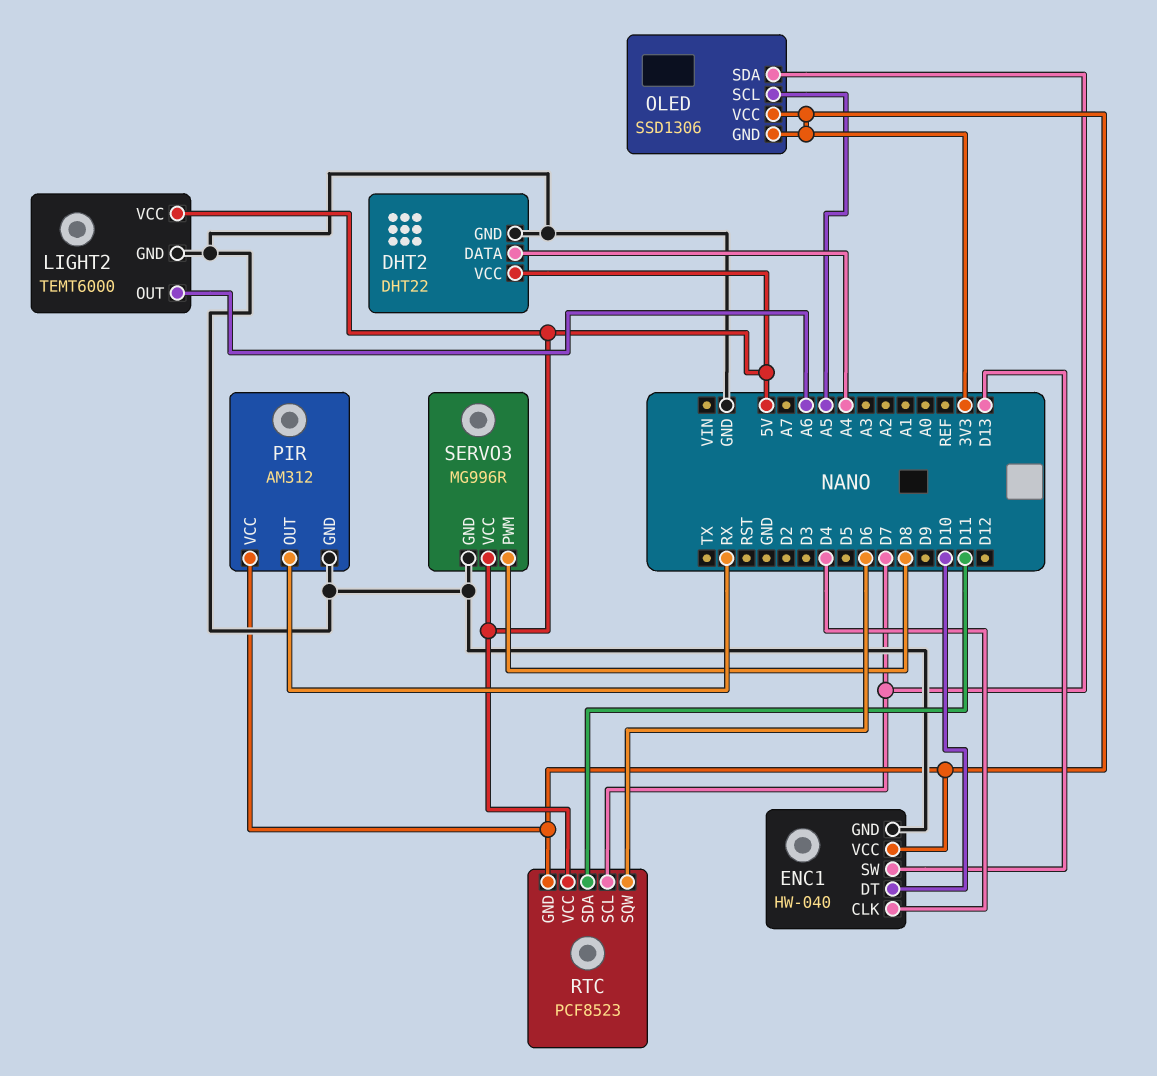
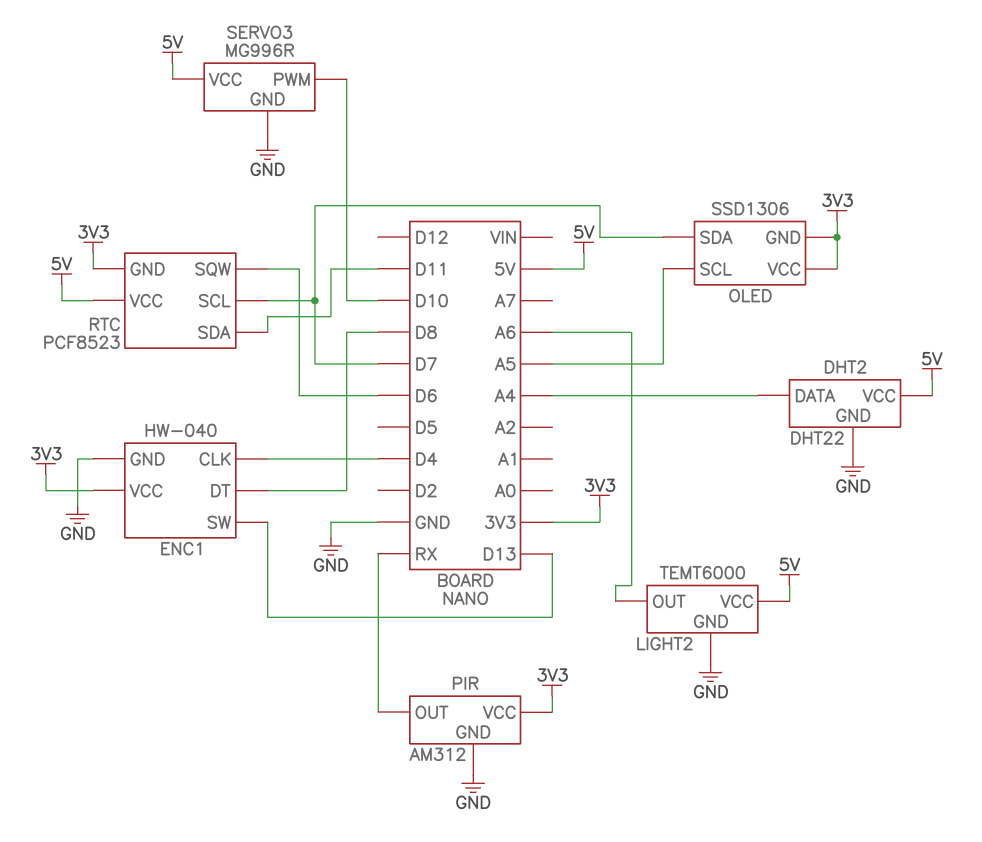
ENC1 pin DT: D10 -> D8
SERVO3 pin PWM: D8 -> D10

